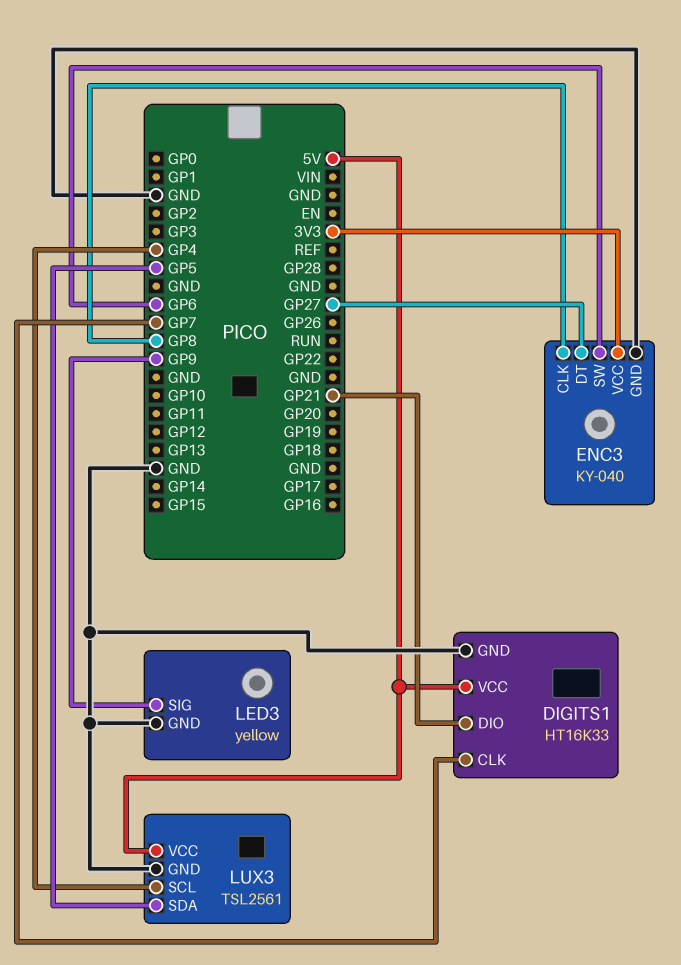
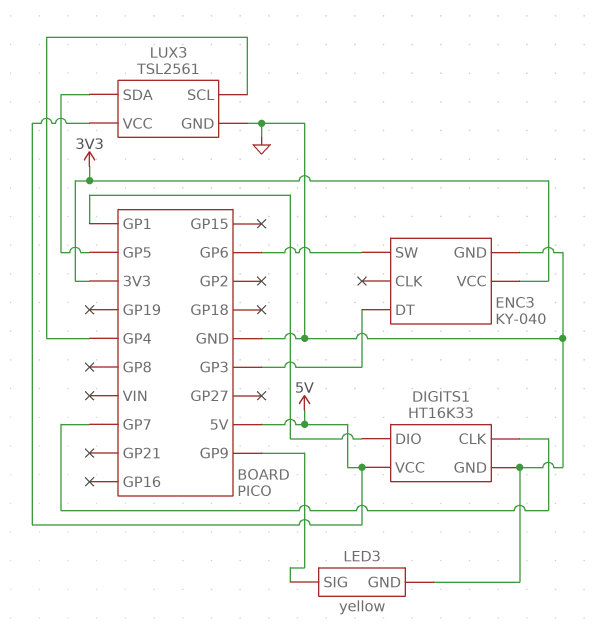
DIGITS1 pin DIO: GP21 -> GP1
ENC3 pin CLK: GP8 -> none
ENC3 pin DT: GP27 -> GP3

